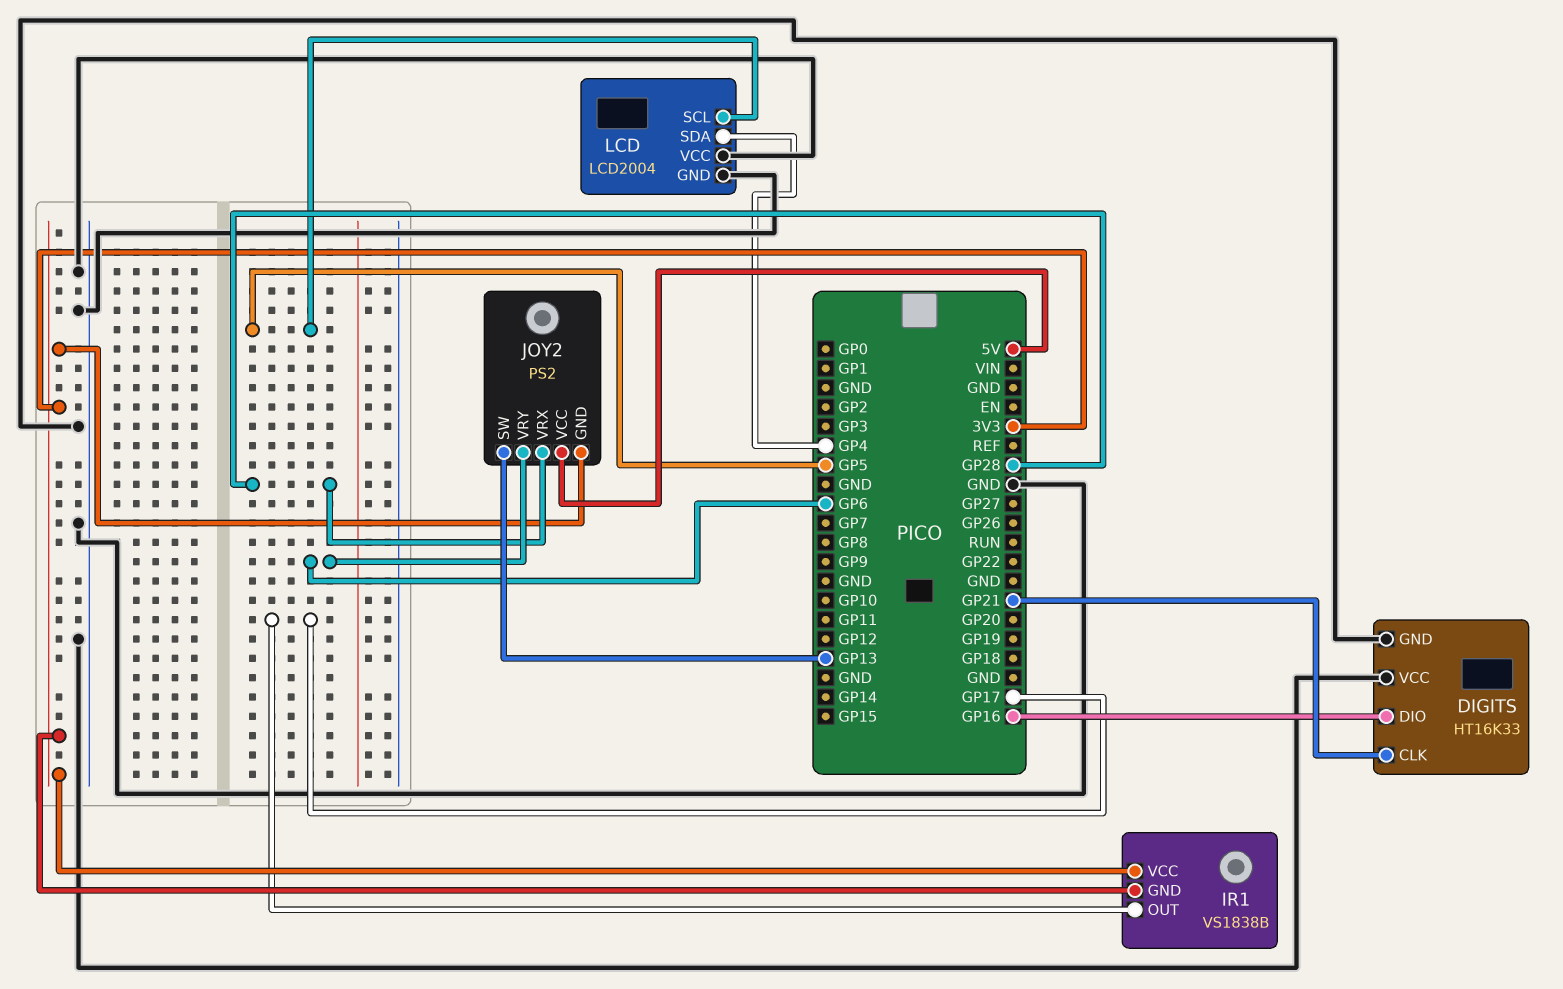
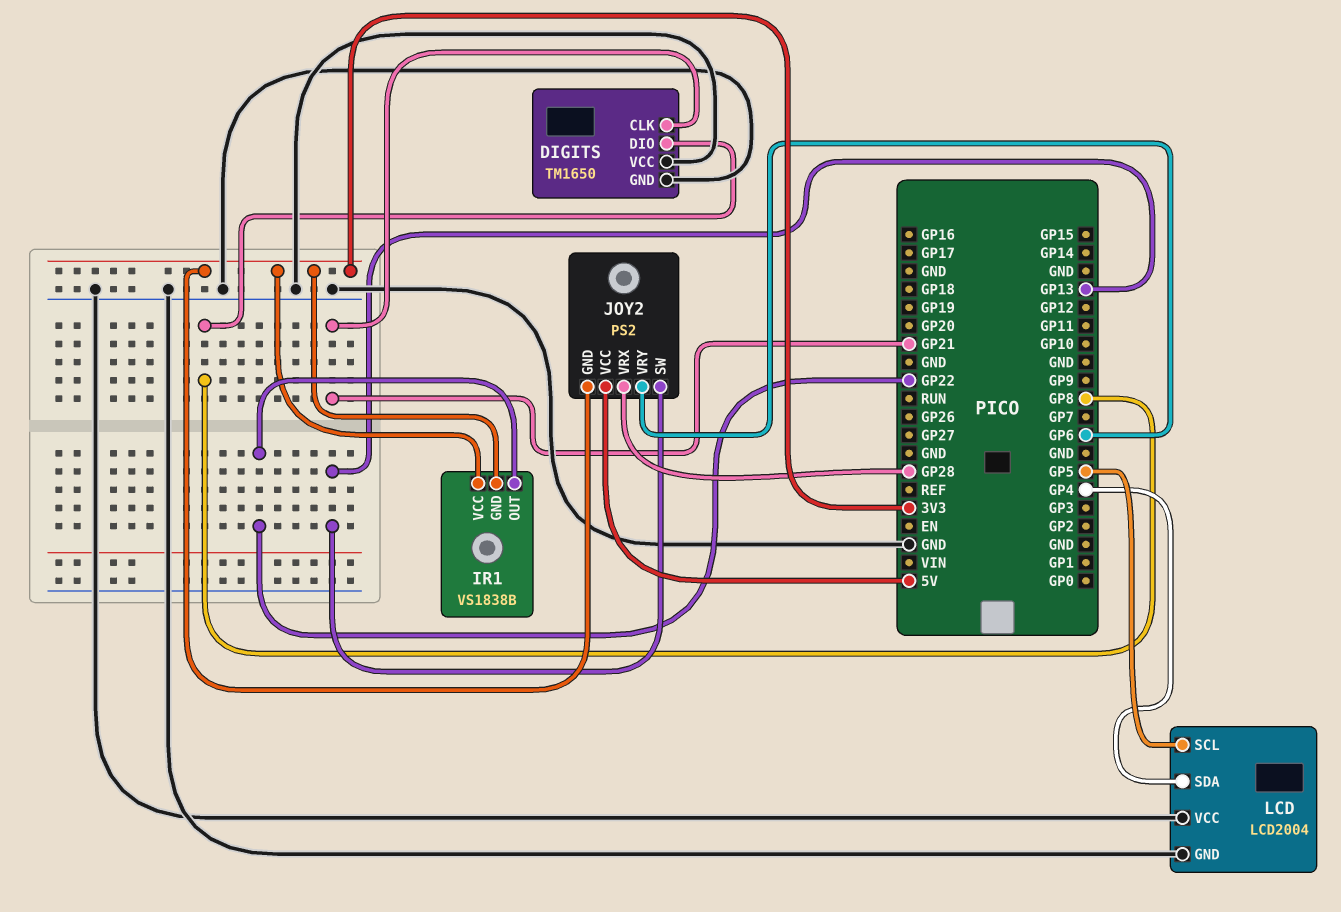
DIGITS: HT16K33 -> TM1650
DIGITS pin DIO: GP16 -> GP8
IR1 pin OUT: GP17 -> GP22

